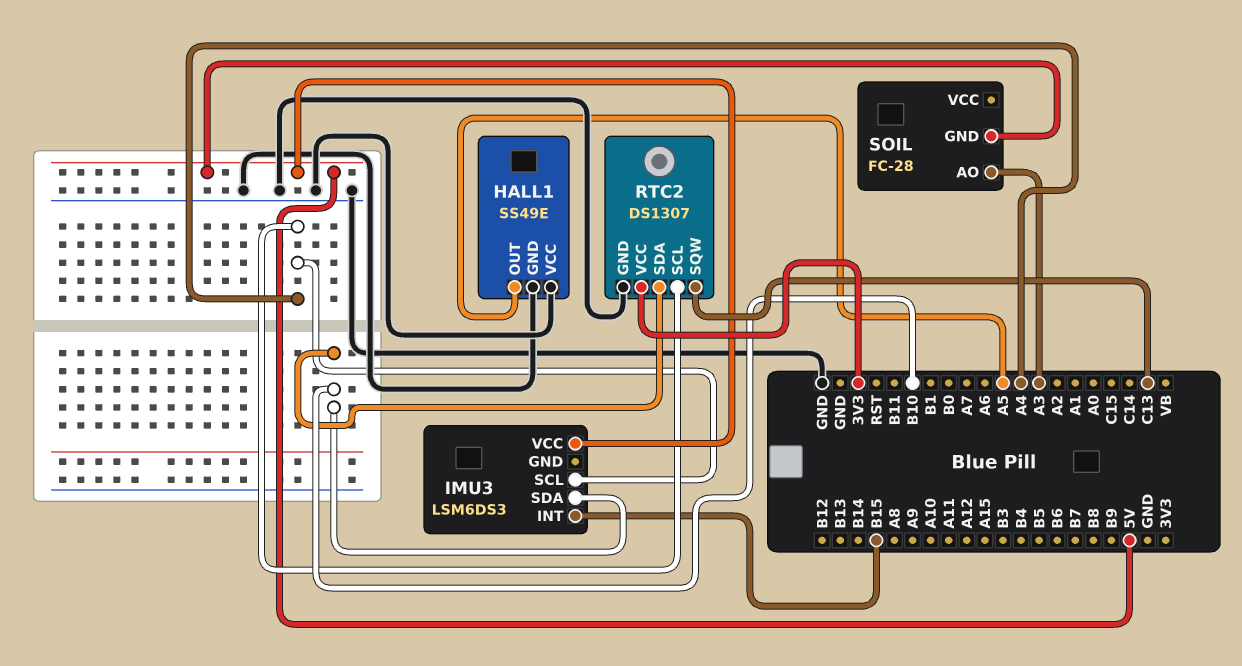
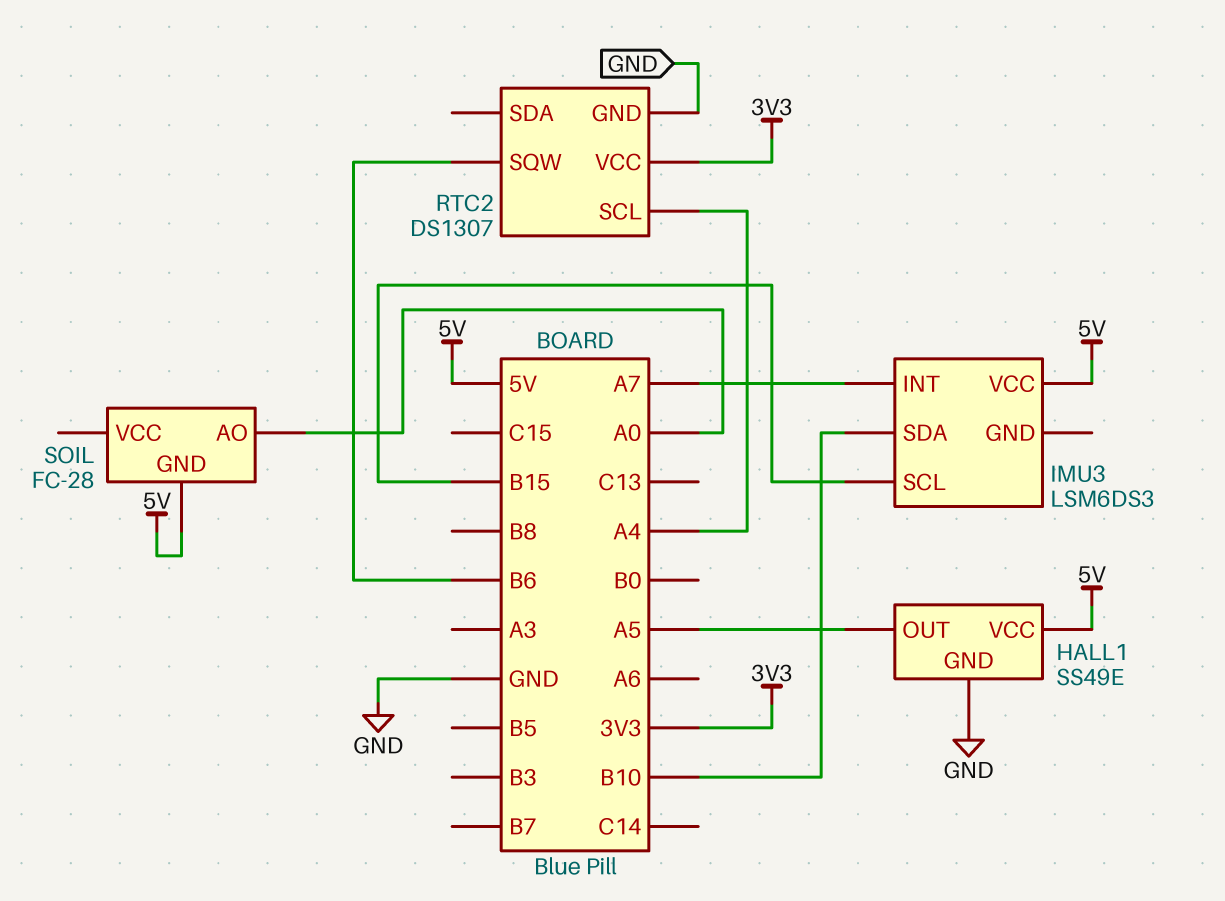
HALL1 pin VCC: GND -> 5V
IMU3 pin INT: B15 -> A7
IMU3 pin SCL: A4 -> B15
RTC2 pin SDA: B10 -> none
RTC2 pin SQW: C13 -> B6
SOIL pin AO: A3 -> A0

